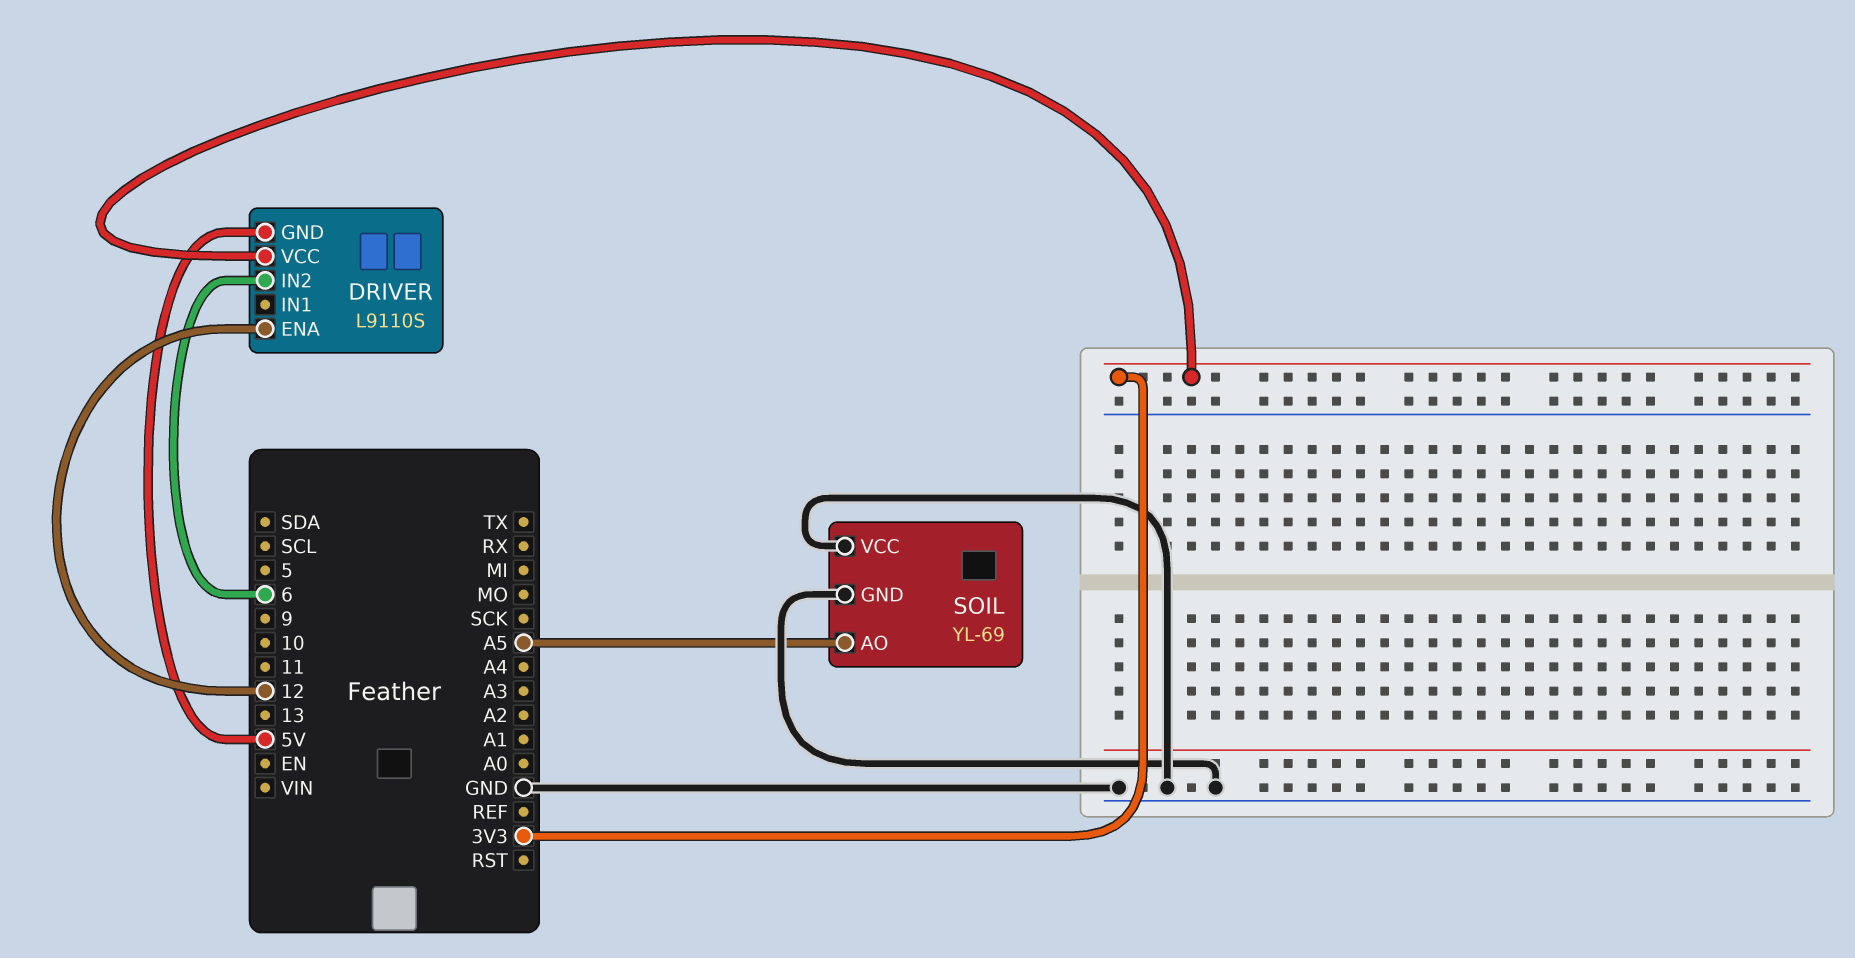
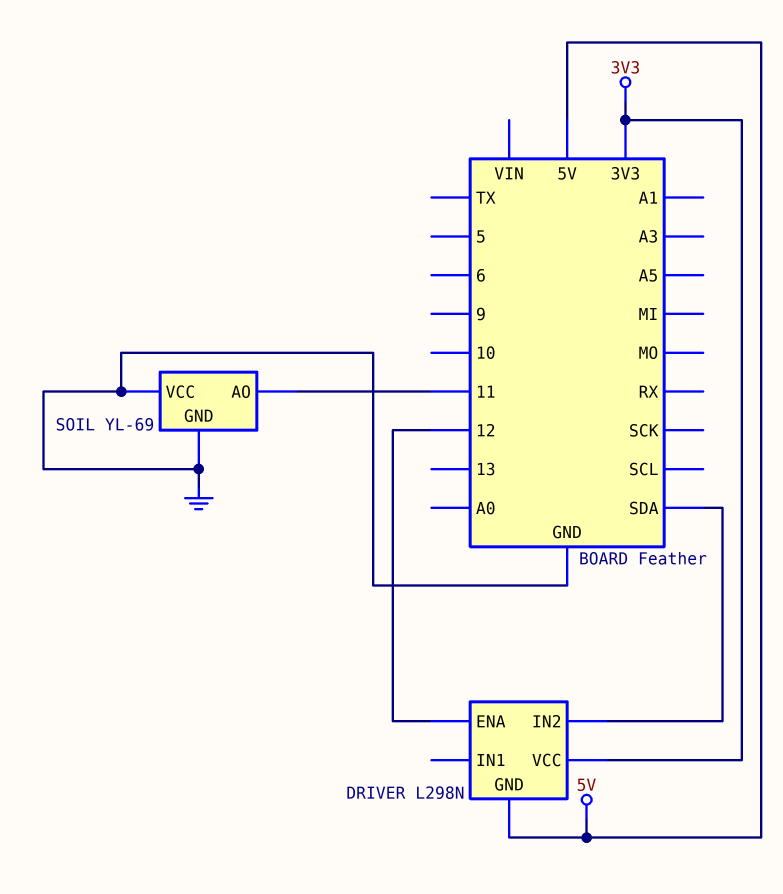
DRIVER: L9110S -> L298N
DRIVER pin IN2: 6 -> SDA
SOIL pin AO: A5 -> 11

